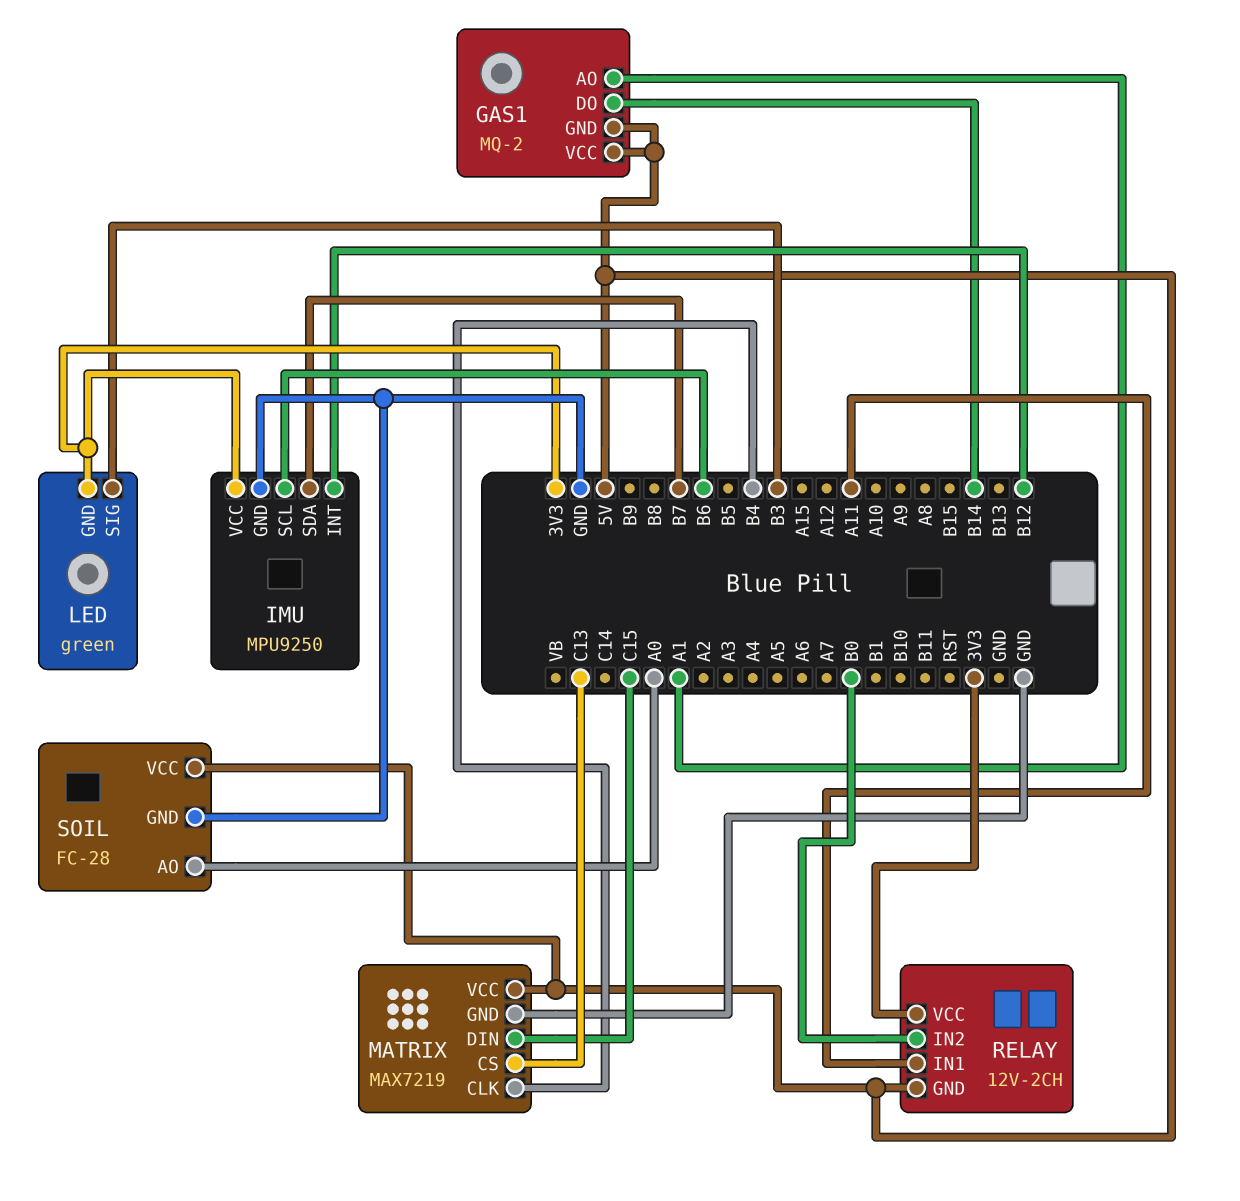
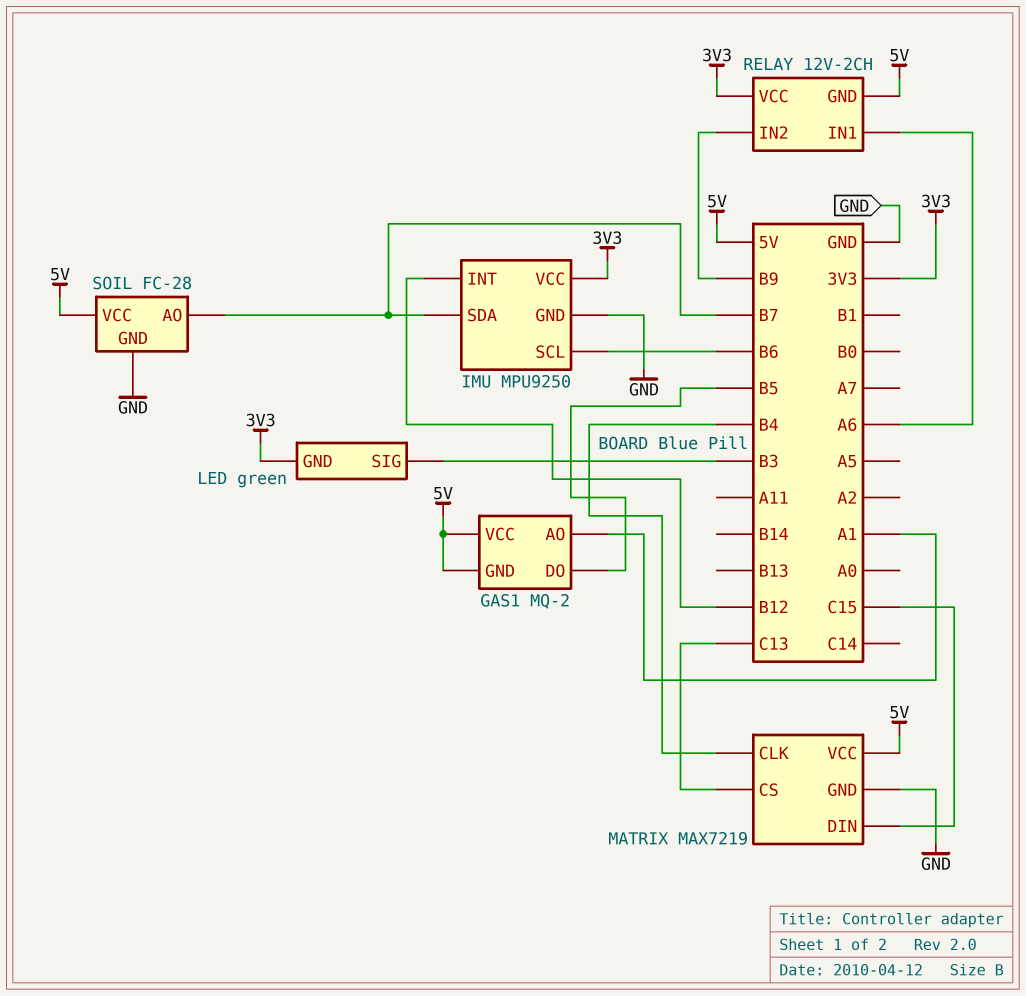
GAS1 pin DO: B14 -> B5
RELAY pin IN1: A11 -> A6
RELAY pin IN2: B0 -> B9
SOIL pin AO: A0 -> B7

